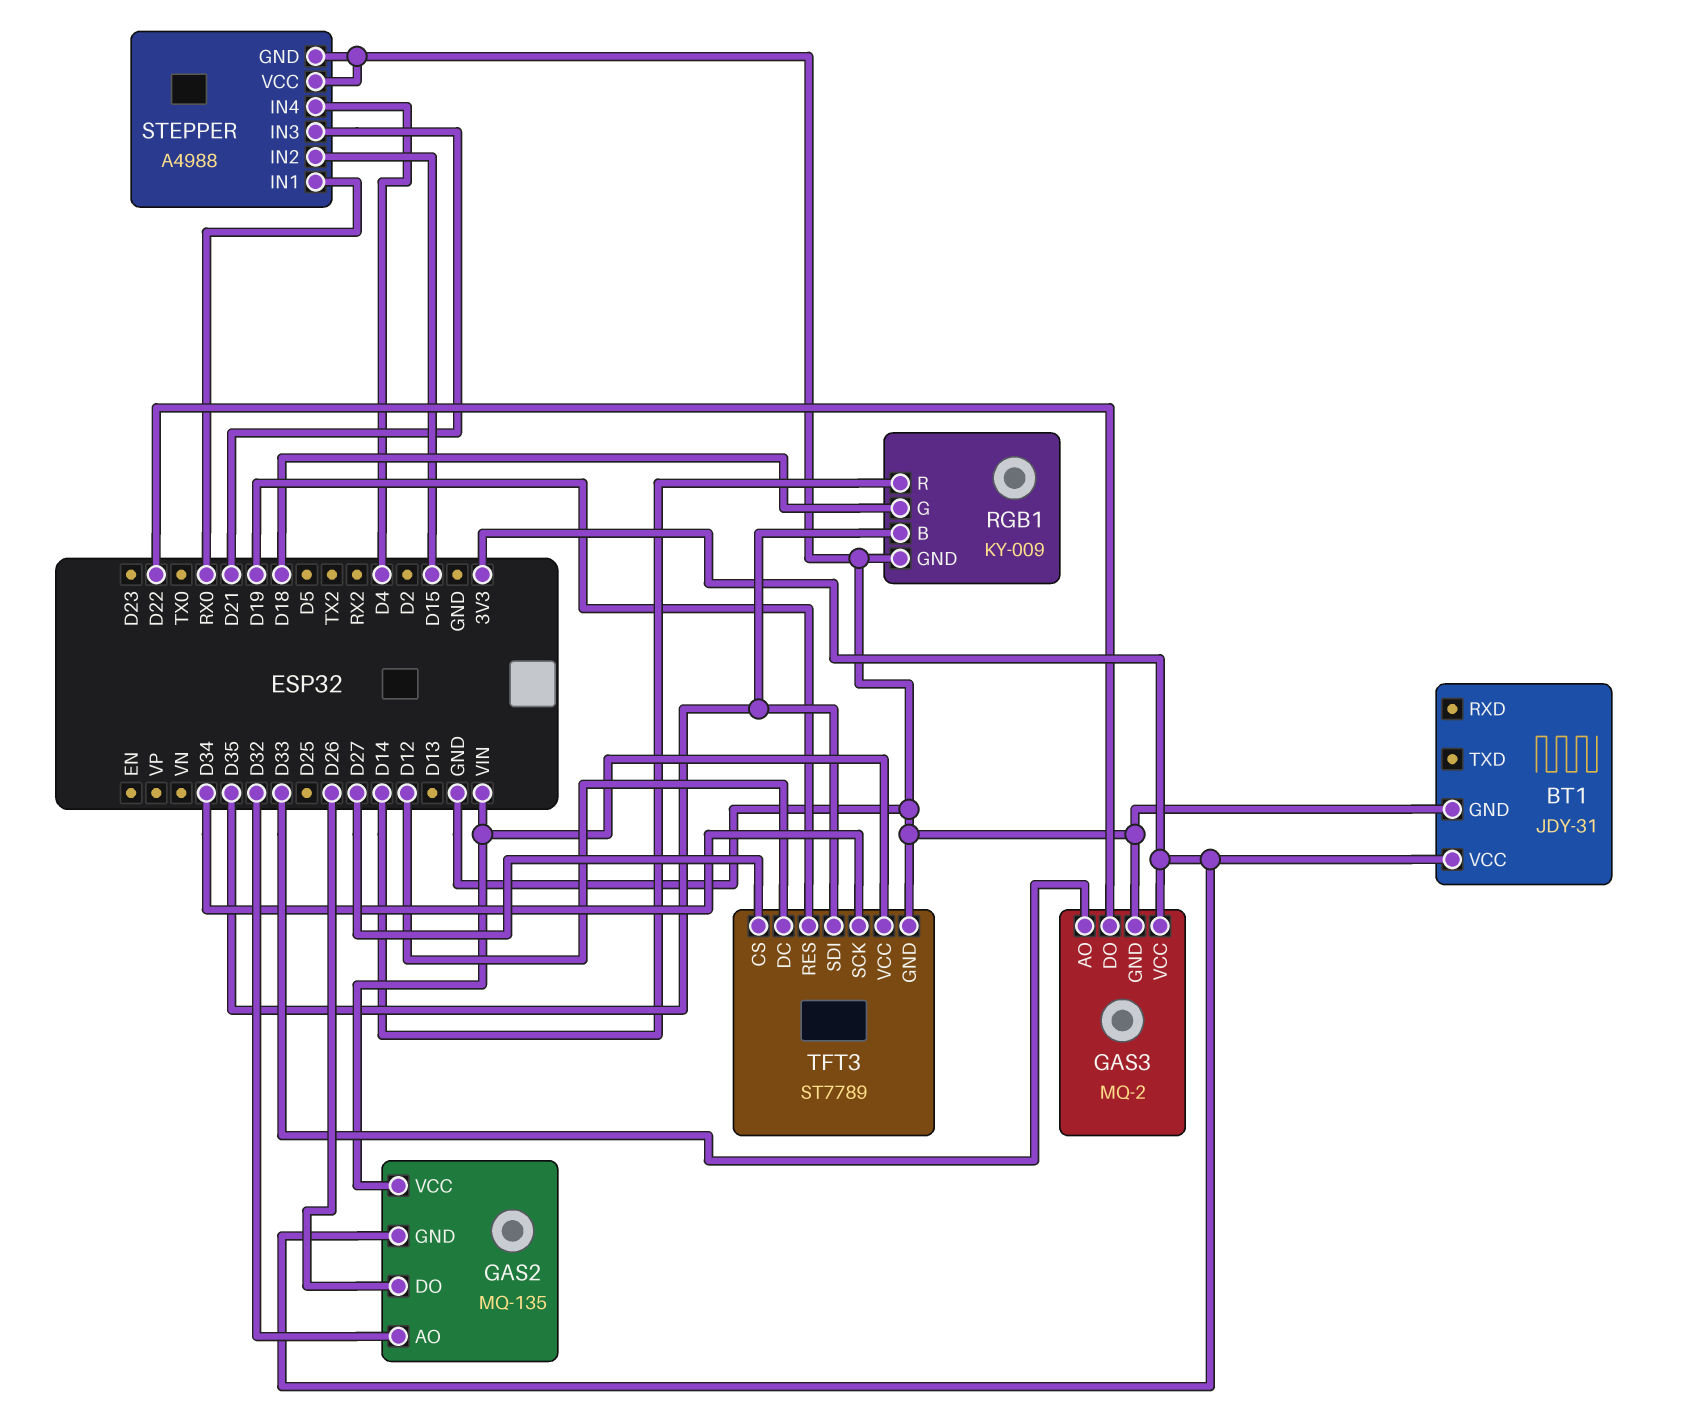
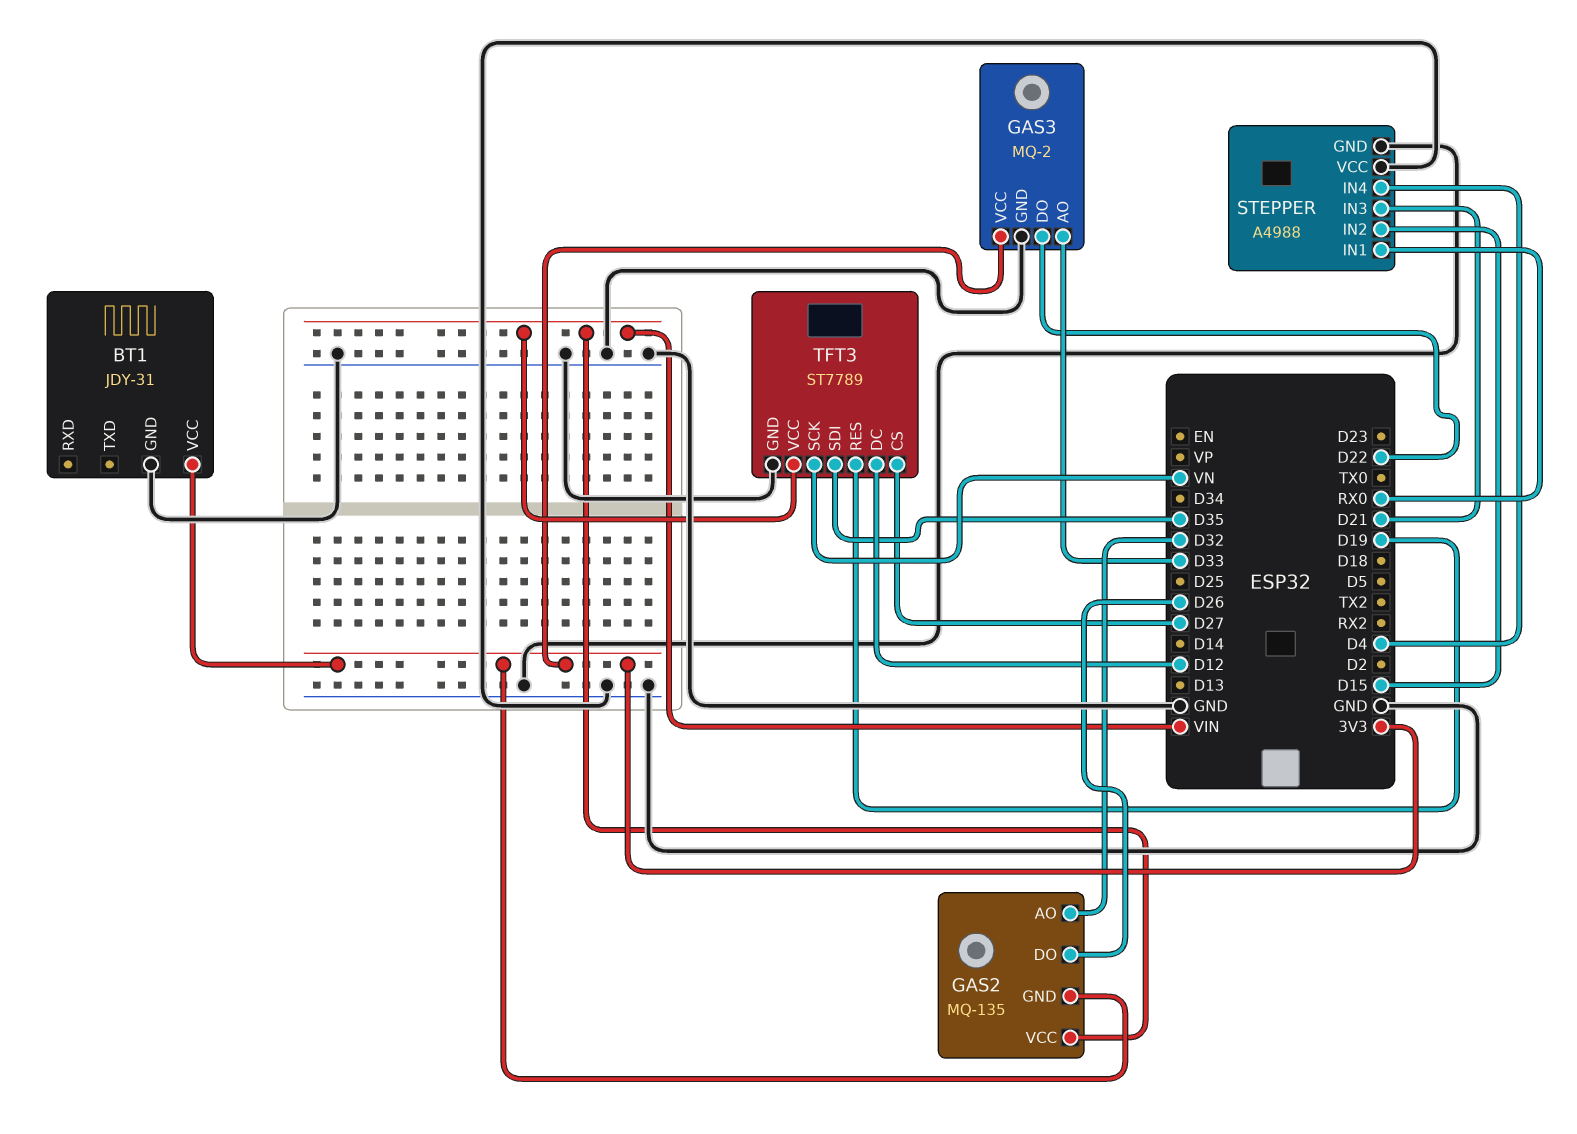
RGB1: KY-009 -> none
RGB1 pin B: D35 -> none
RGB1 pin G: D18 -> none
RGB1 pin GND: GND -> none
RGB1 pin R: D14 -> none
TFT3 pin SCK: D34 -> VN

